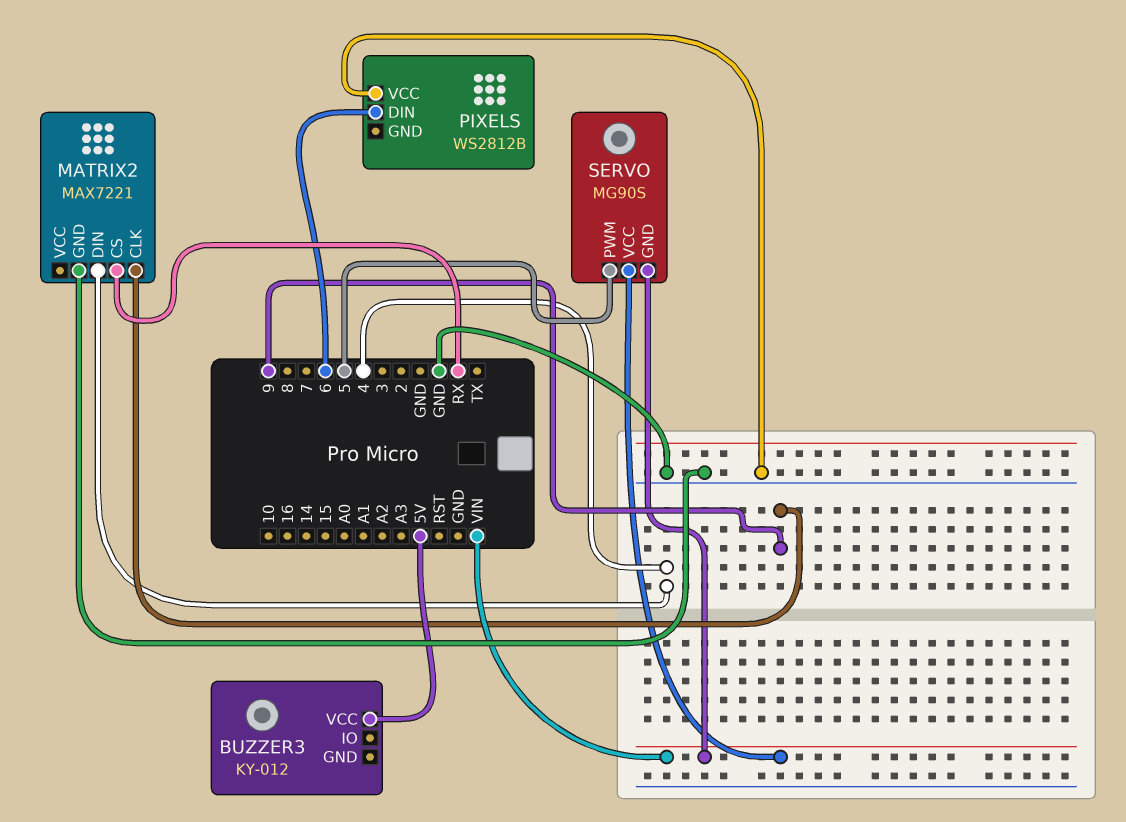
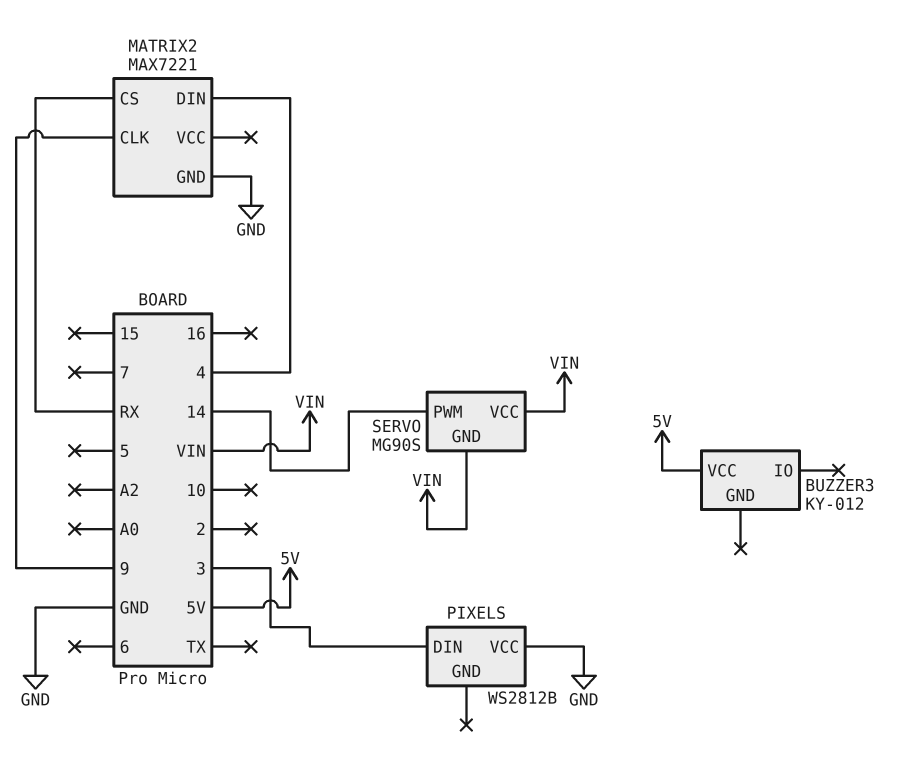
PIXELS pin DIN: 6 -> 3
SERVO pin PWM: 5 -> 14

